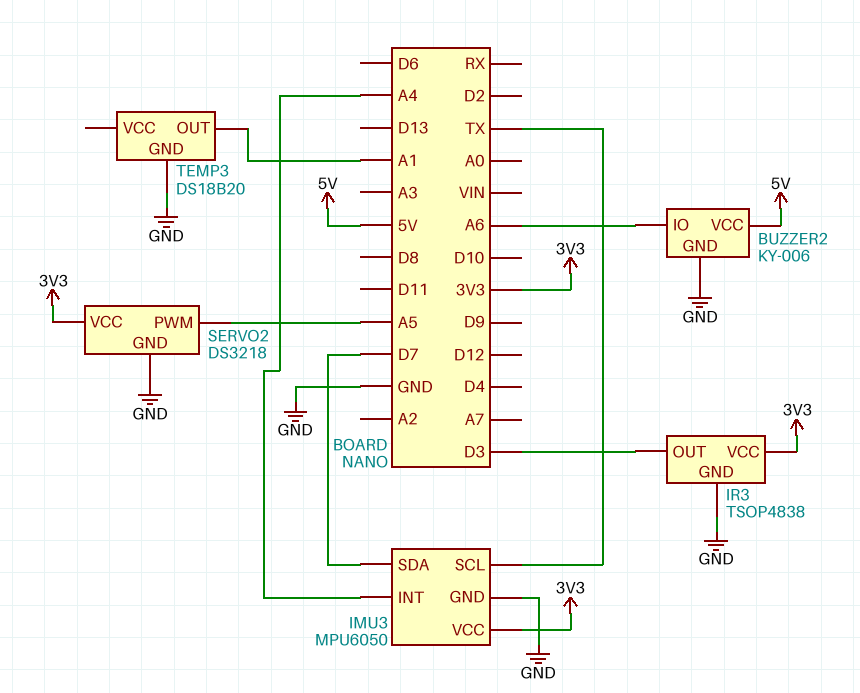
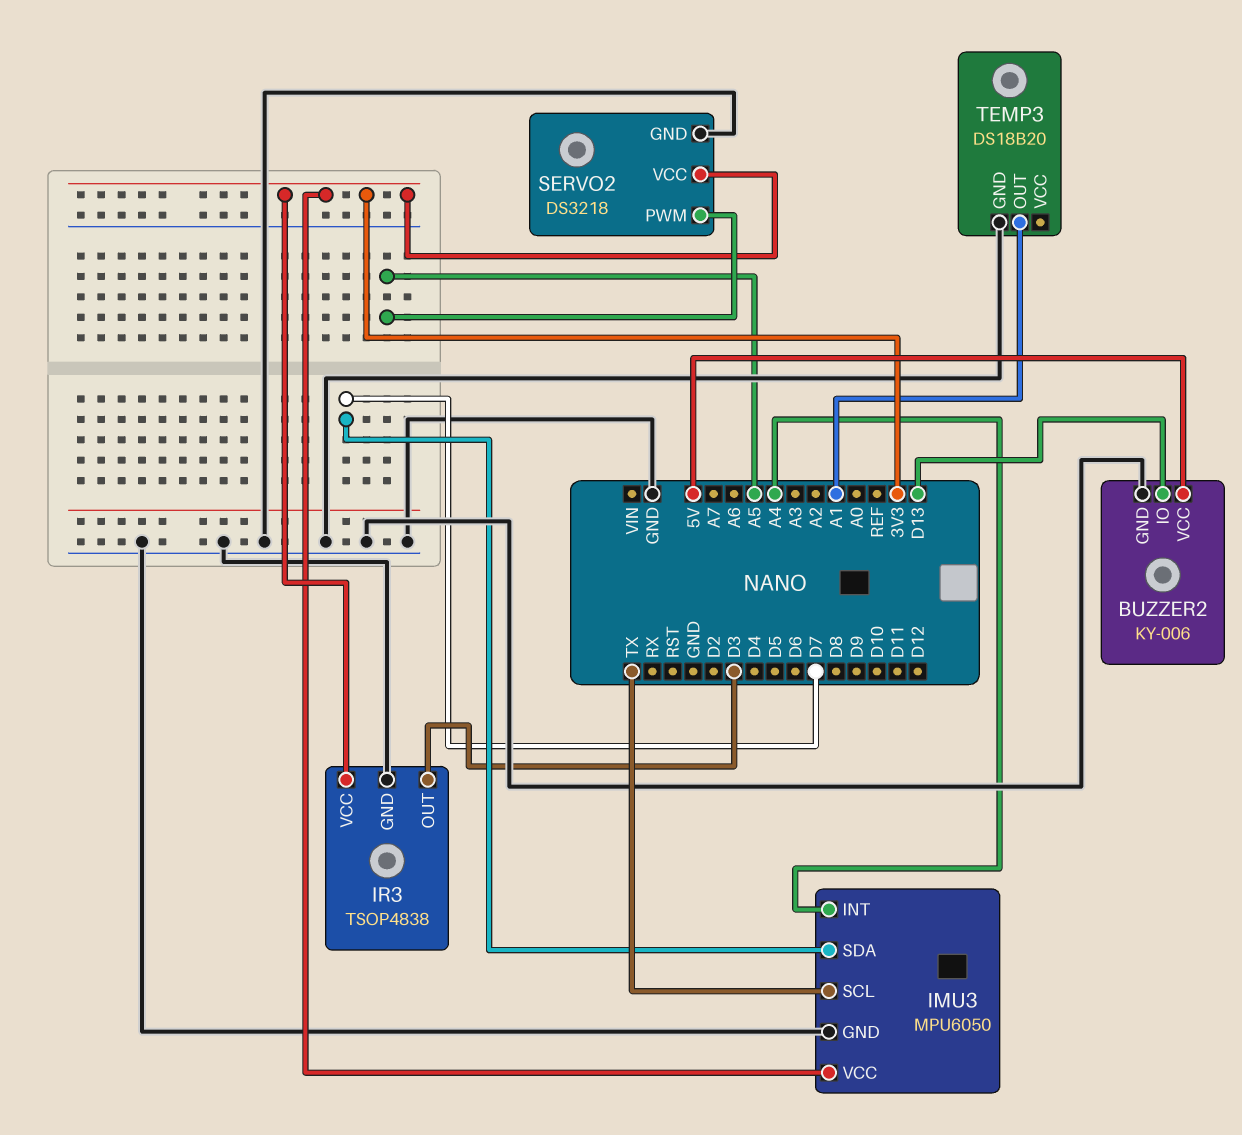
BUZZER2 pin IO: A6 -> D13

